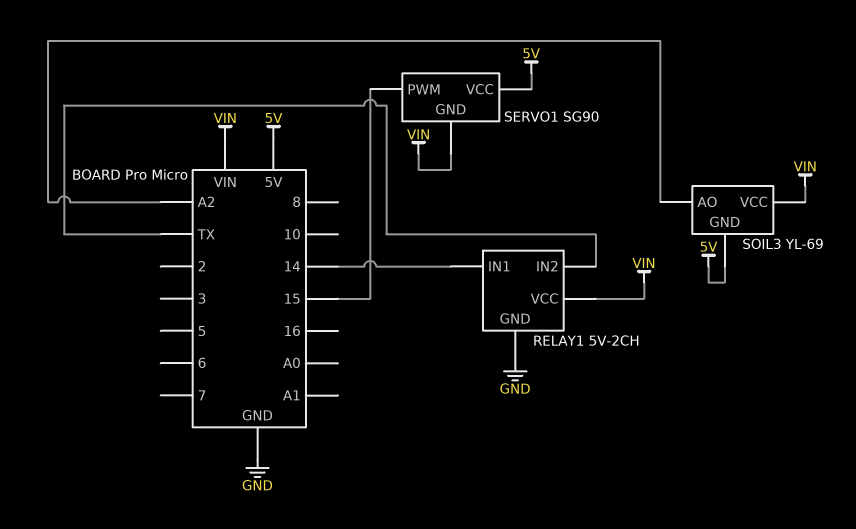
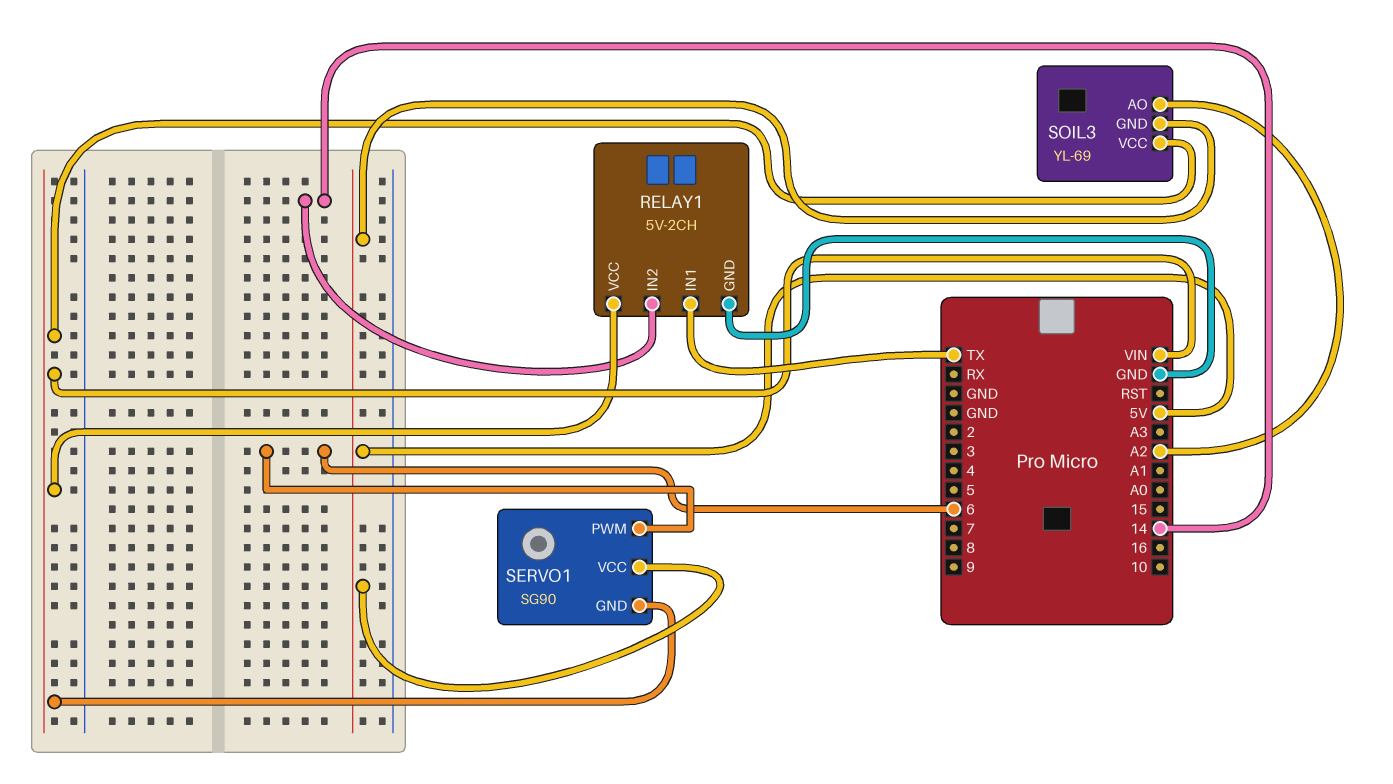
RELAY1 pin IN1: 14 -> TX
RELAY1 pin IN2: TX -> 14
SERVO1 pin PWM: 15 -> 6

